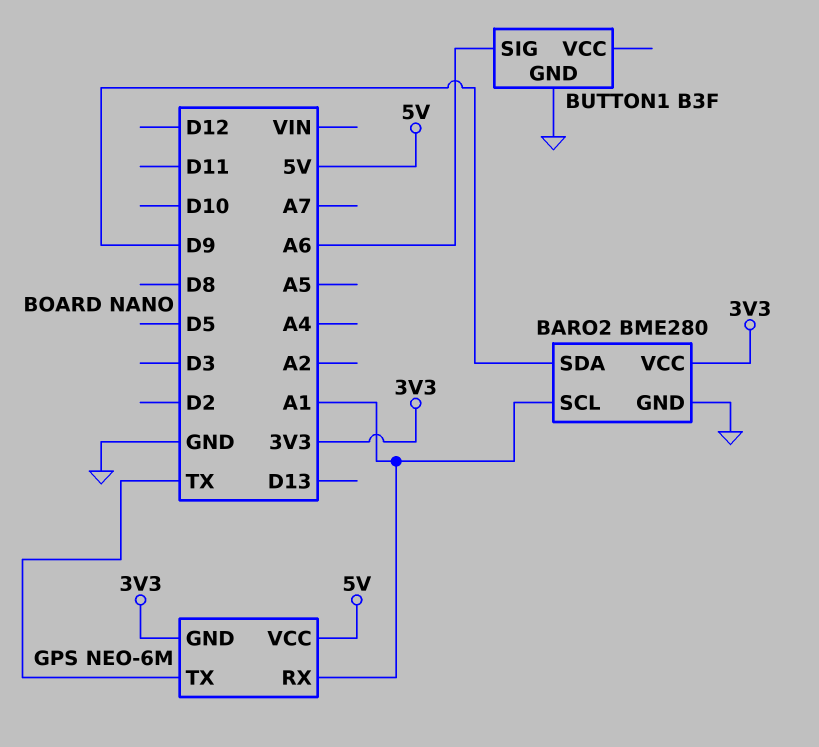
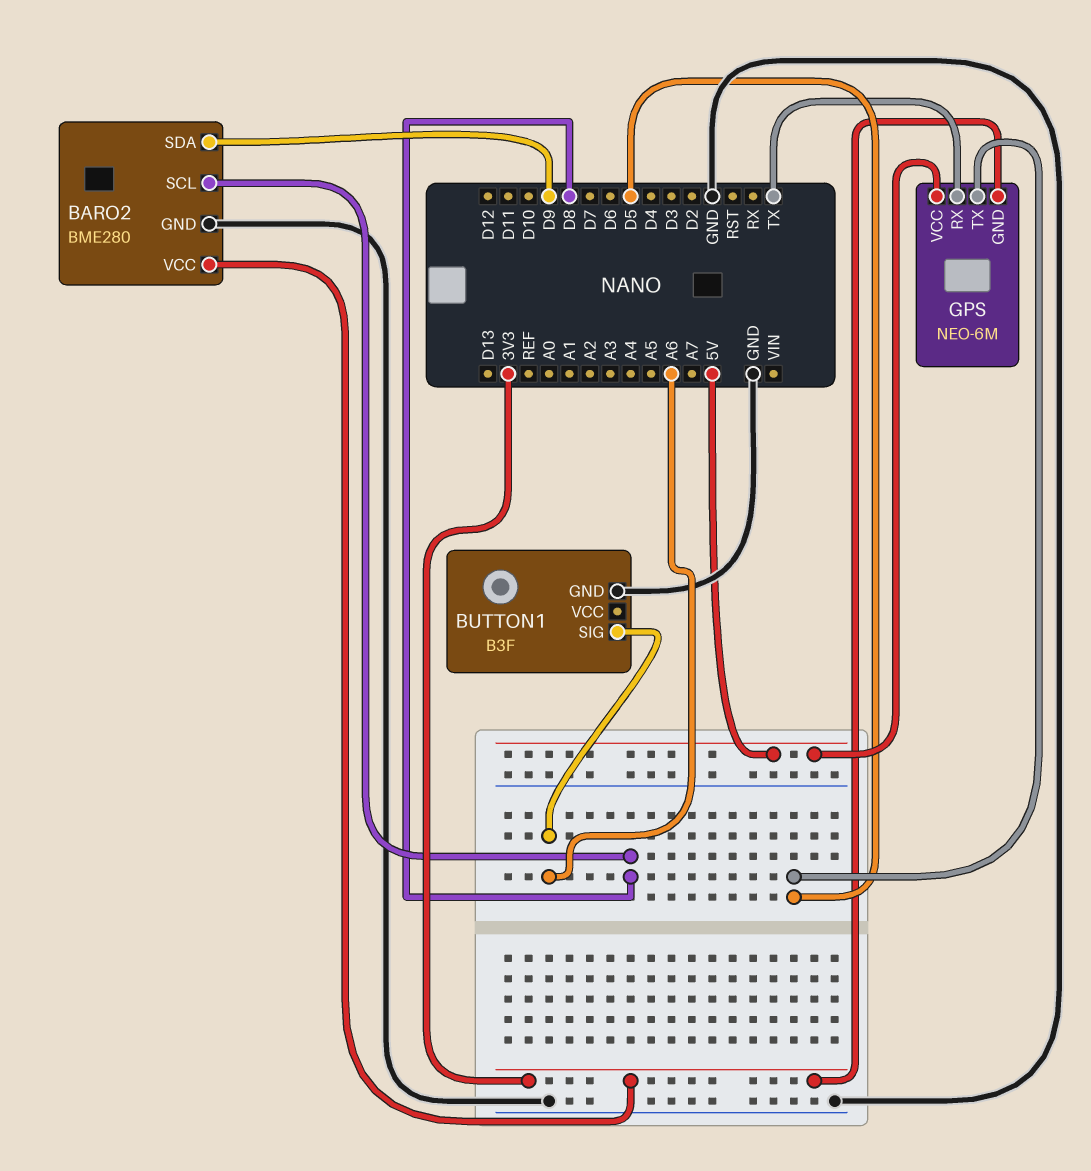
BARO2 pin SCL: A1 -> D8
GPS pin RX: A1 -> TX
GPS pin TX: TX -> D5

